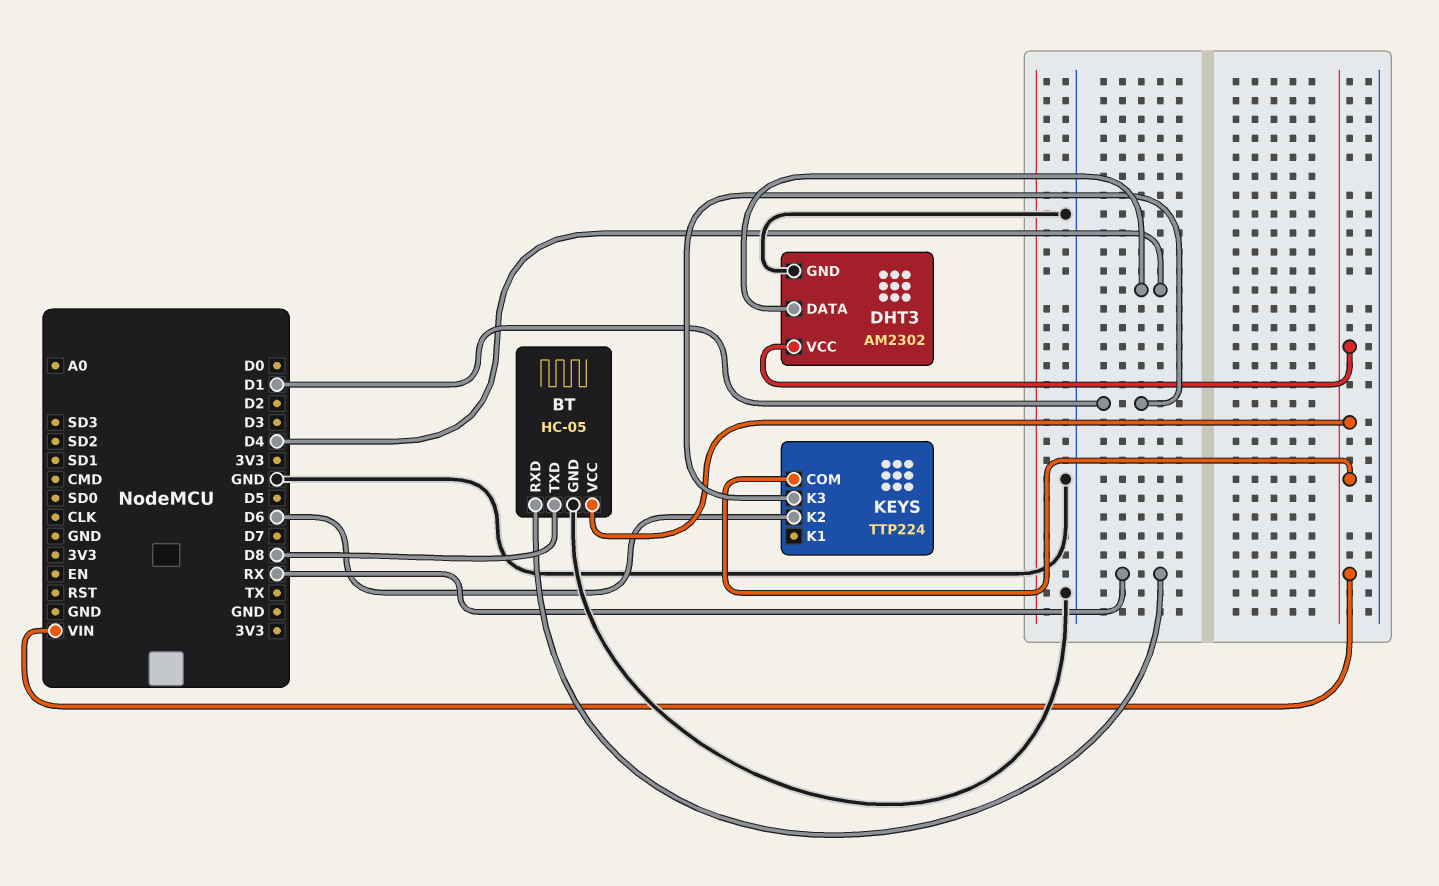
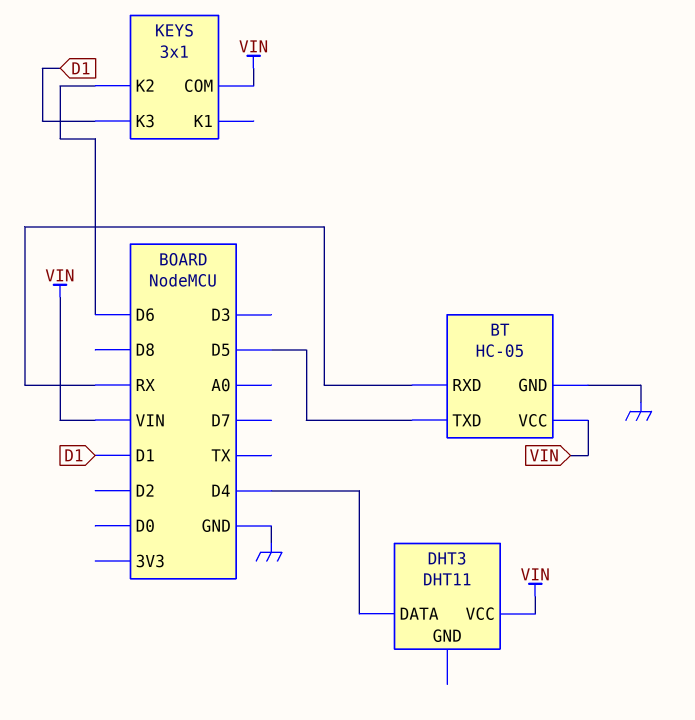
BT pin TXD: D8 -> D5
DHT3: AM2302 -> DHT11
DHT3 pin GND: GND -> none
KEYS: TTP224 -> 3x1

